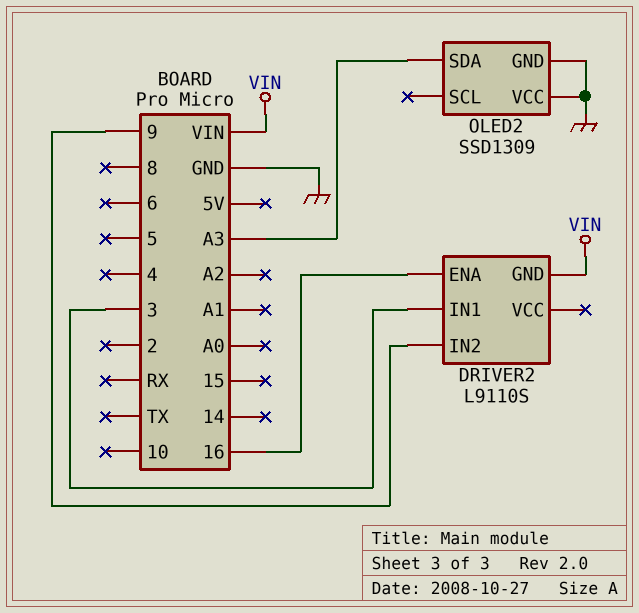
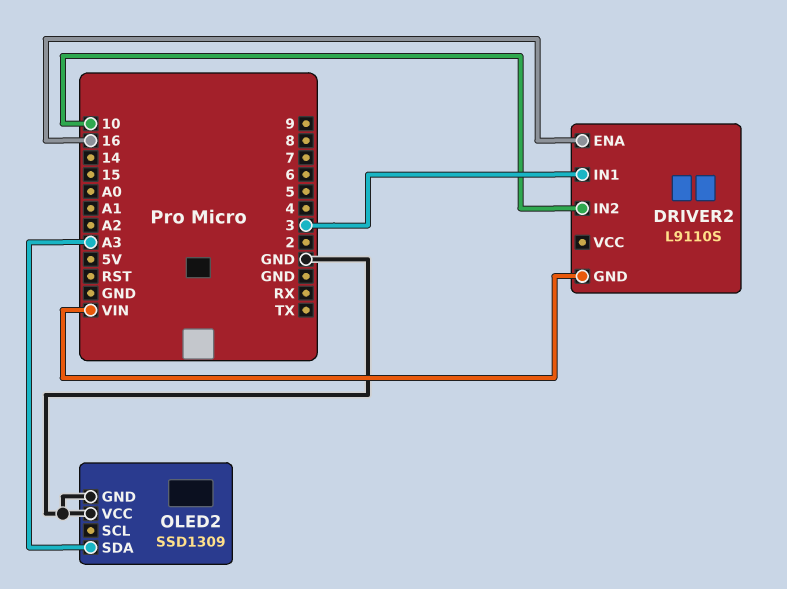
DRIVER2 pin IN2: 9 -> 10

